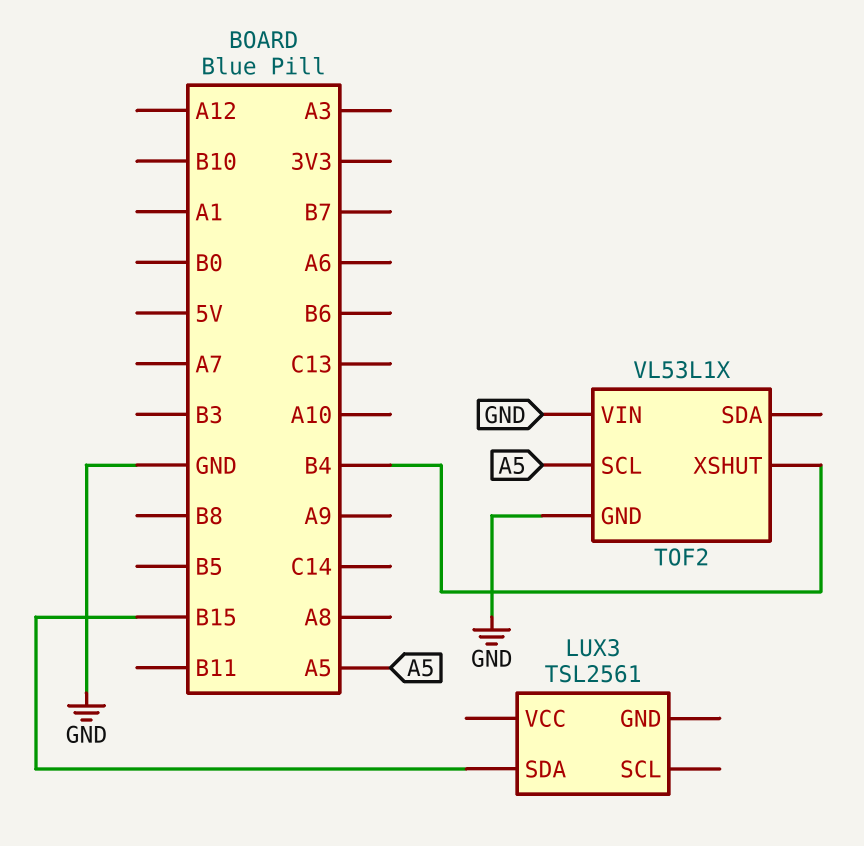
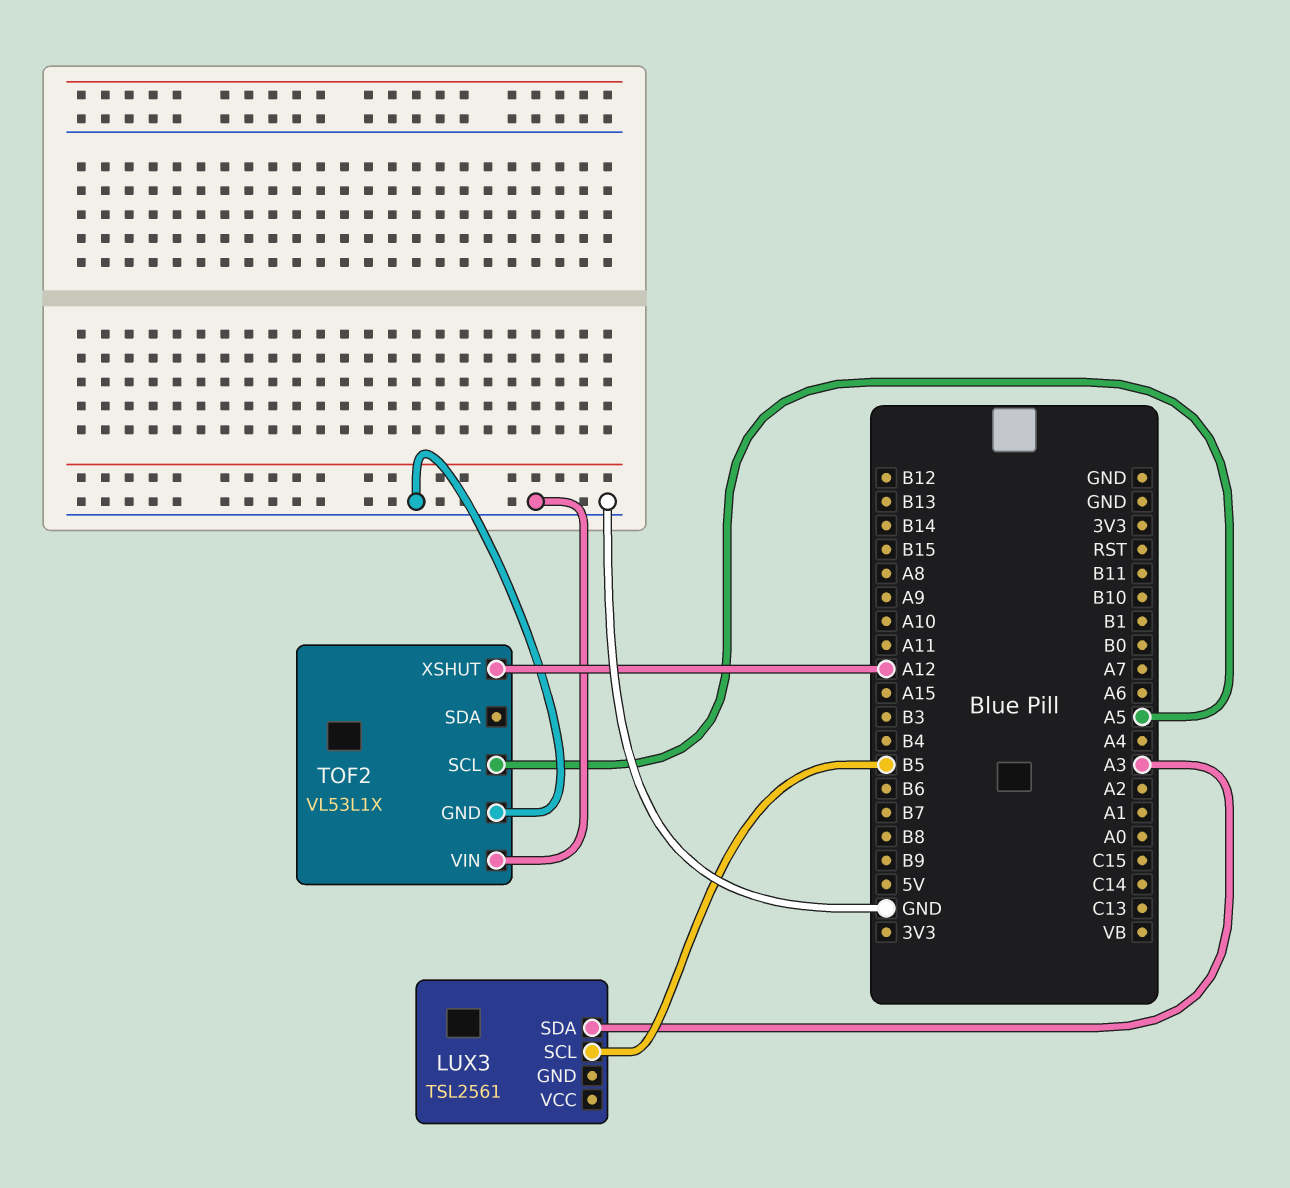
LUX3 pin SCL: none -> B5
LUX3 pin SDA: B15 -> A3
TOF2 pin XSHUT: B4 -> A12

